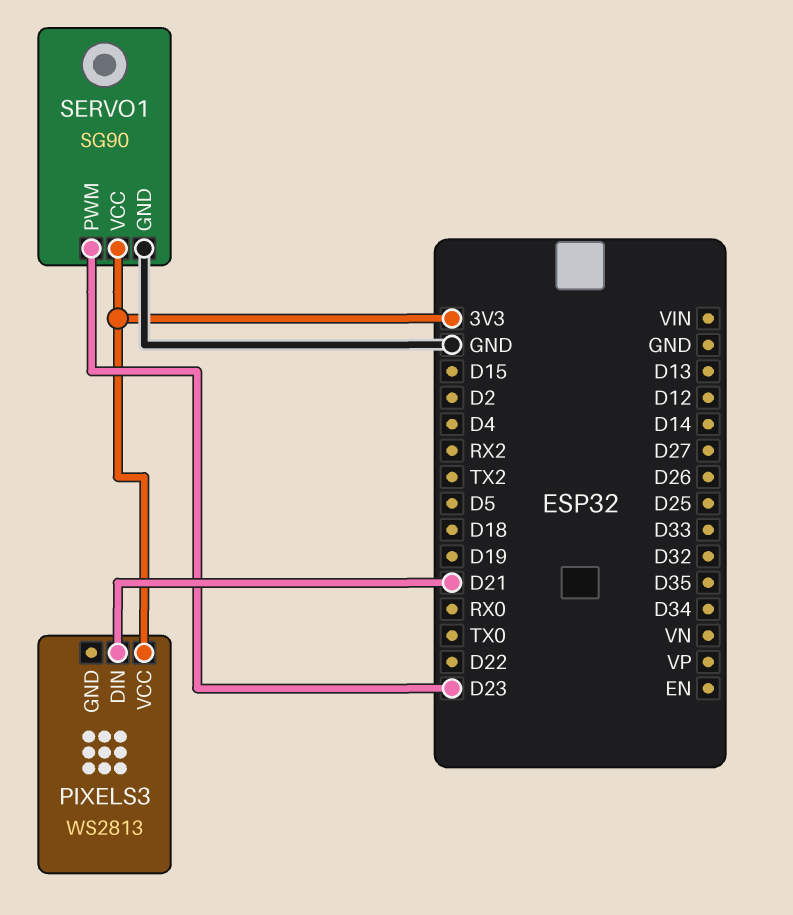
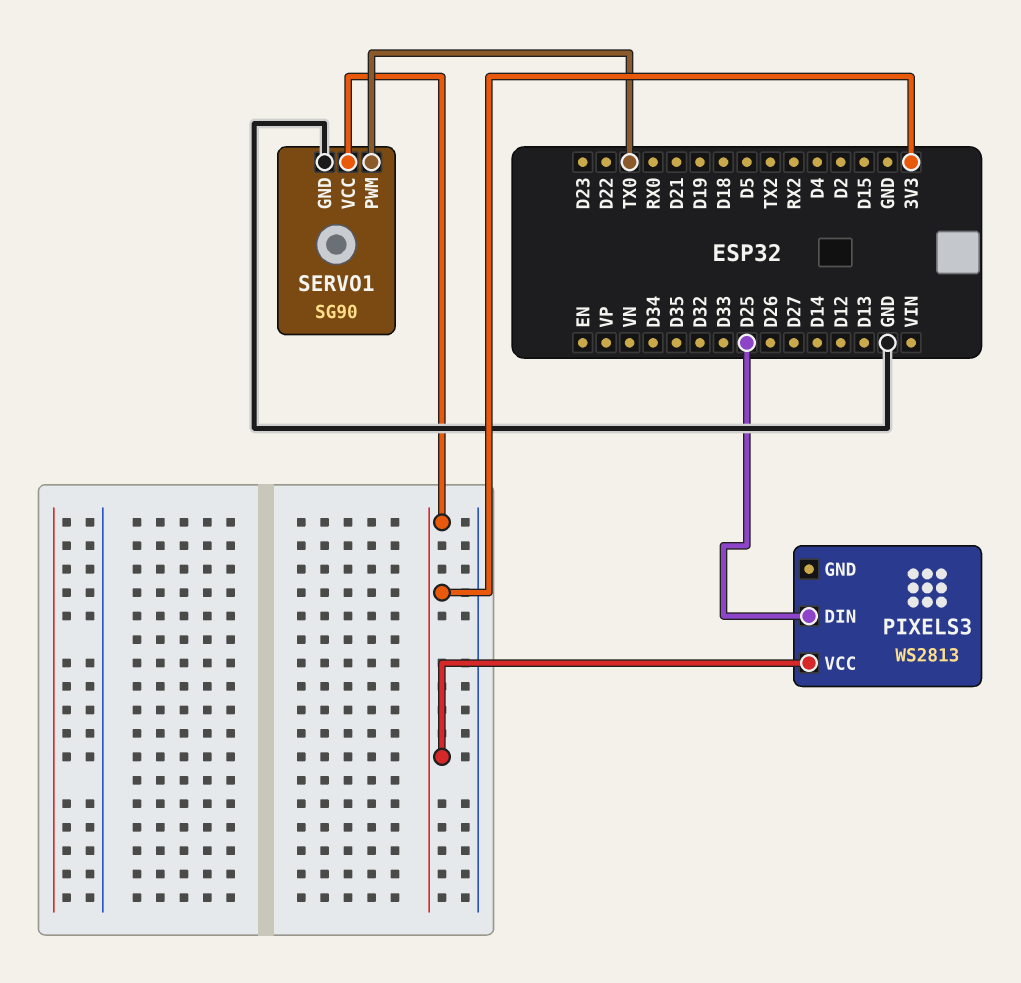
PIXELS3 pin DIN: D21 -> D25
SERVO1 pin PWM: D23 -> TX0

